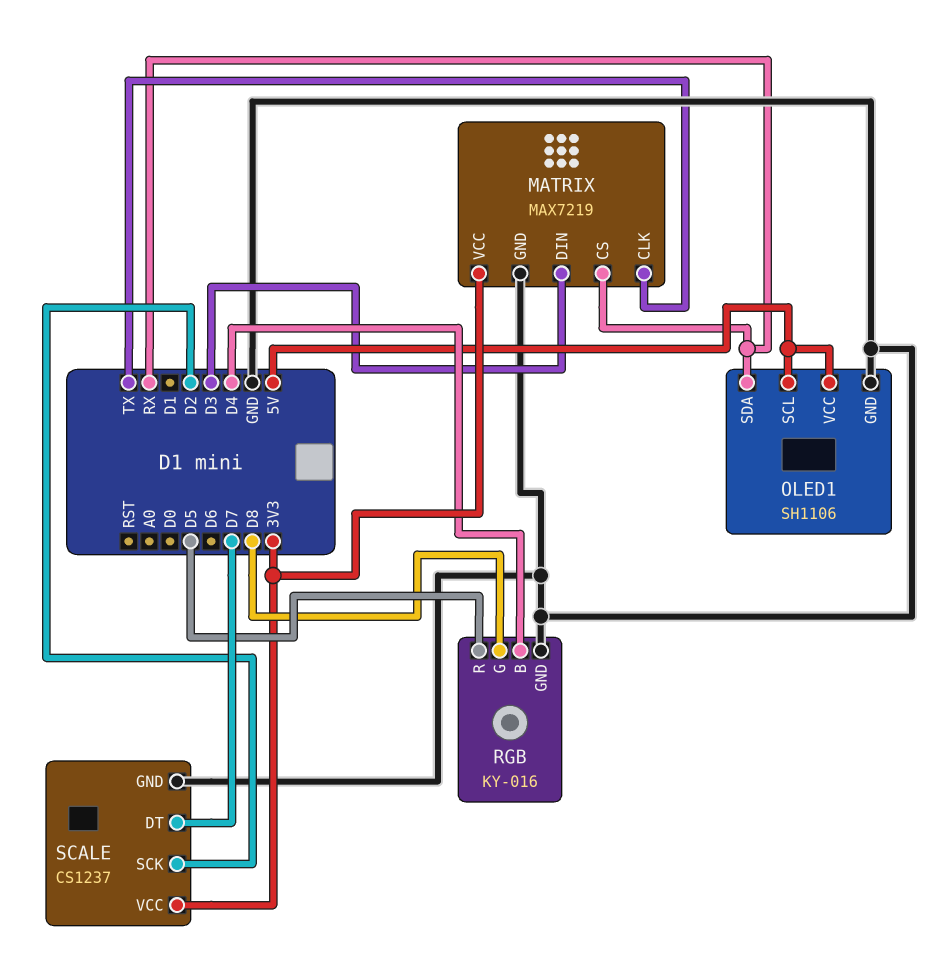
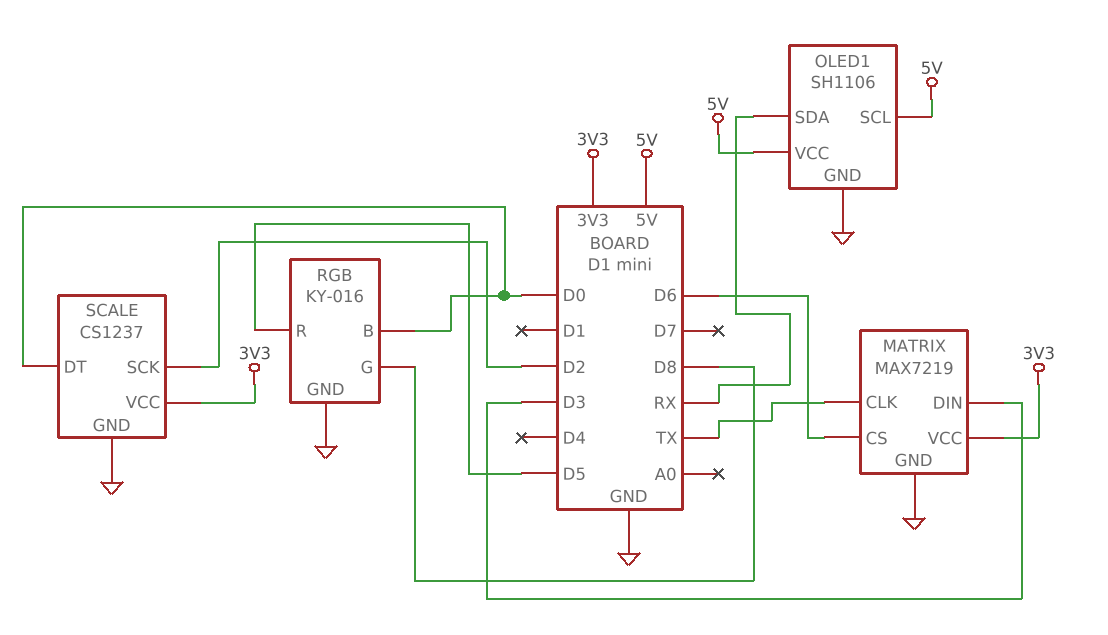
MATRIX pin CS: RX -> D6
RGB pin B: D4 -> D0
SCALE pin DT: D7 -> D0

